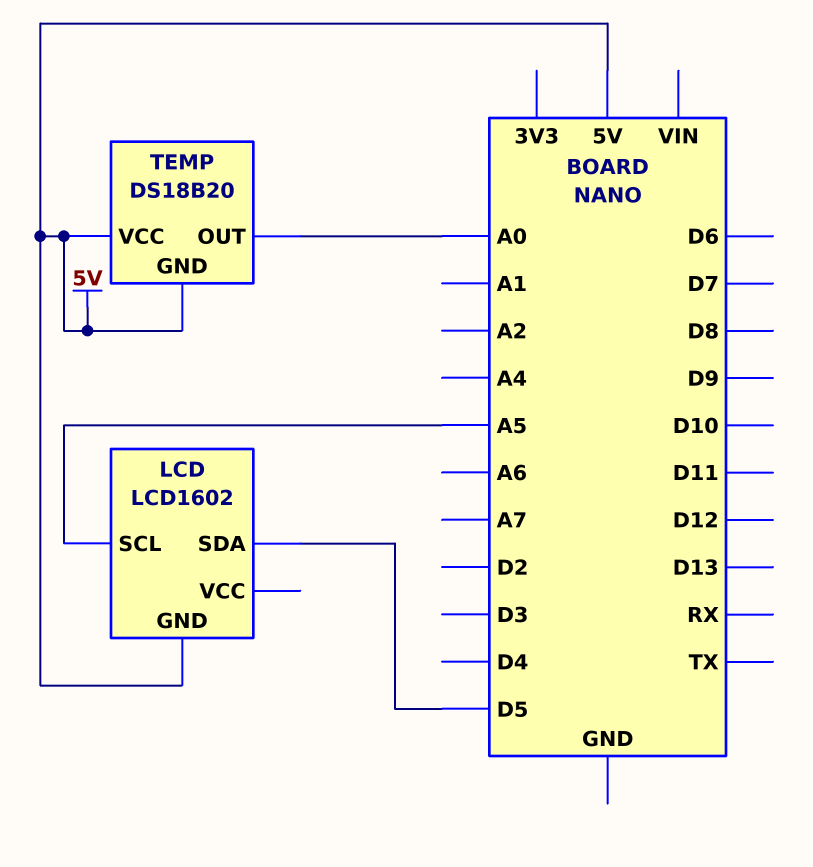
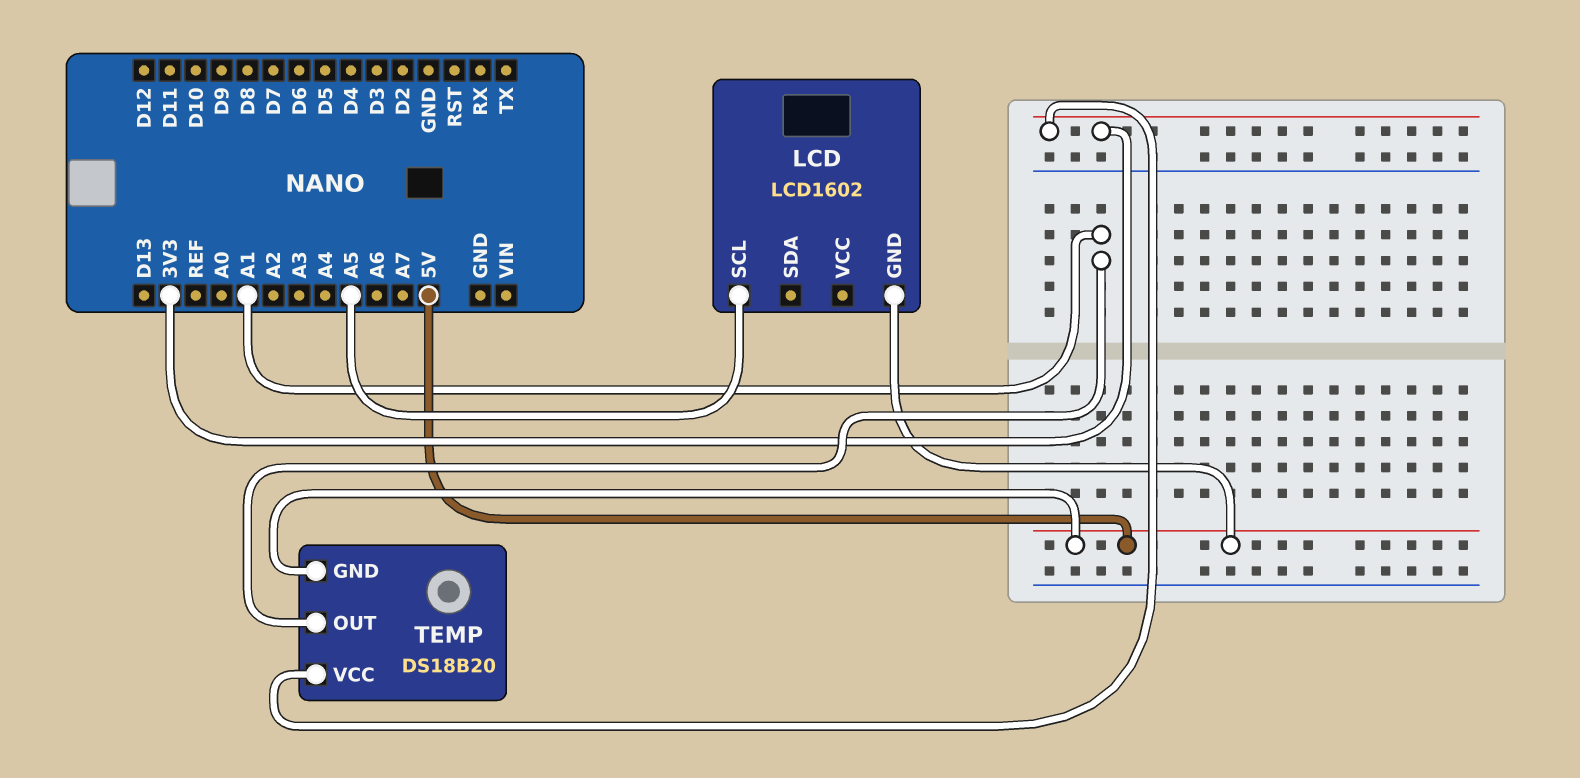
LCD pin SDA: D5 -> none
TEMP pin OUT: A0 -> A1
TEMP pin VCC: 5V -> 3V3

